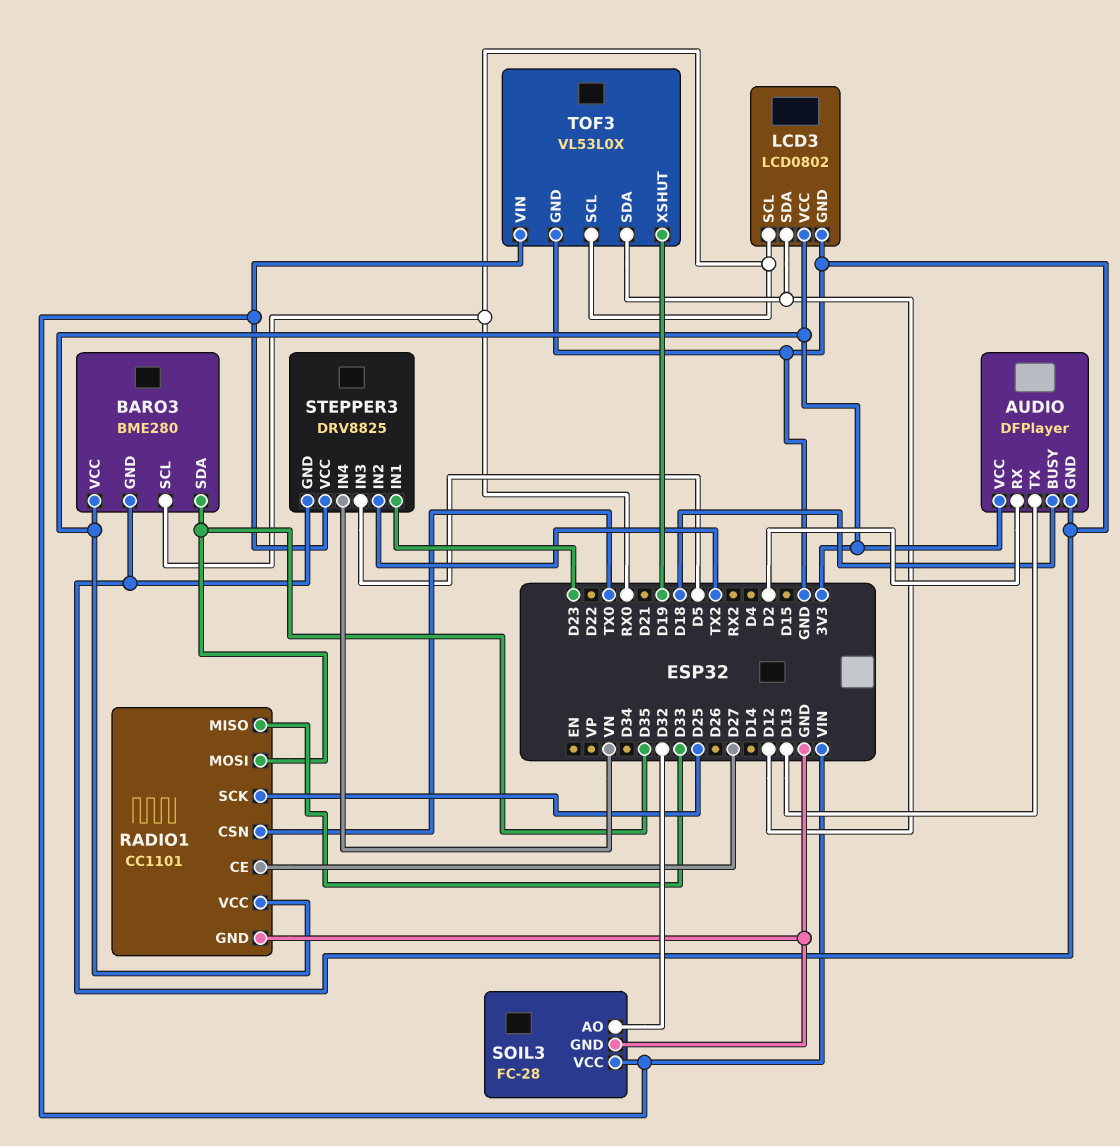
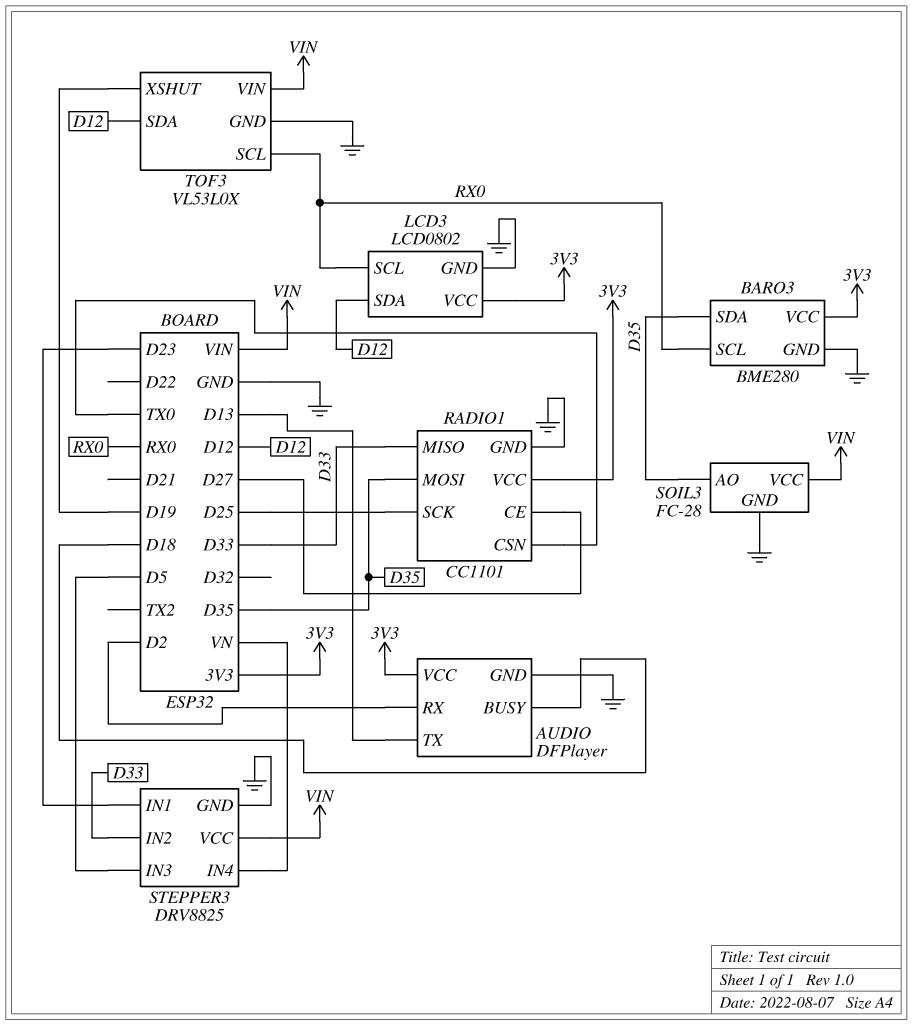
SOIL3 pin AO: D32 -> D35
STEPPER3 pin IN2: TX2 -> D33

